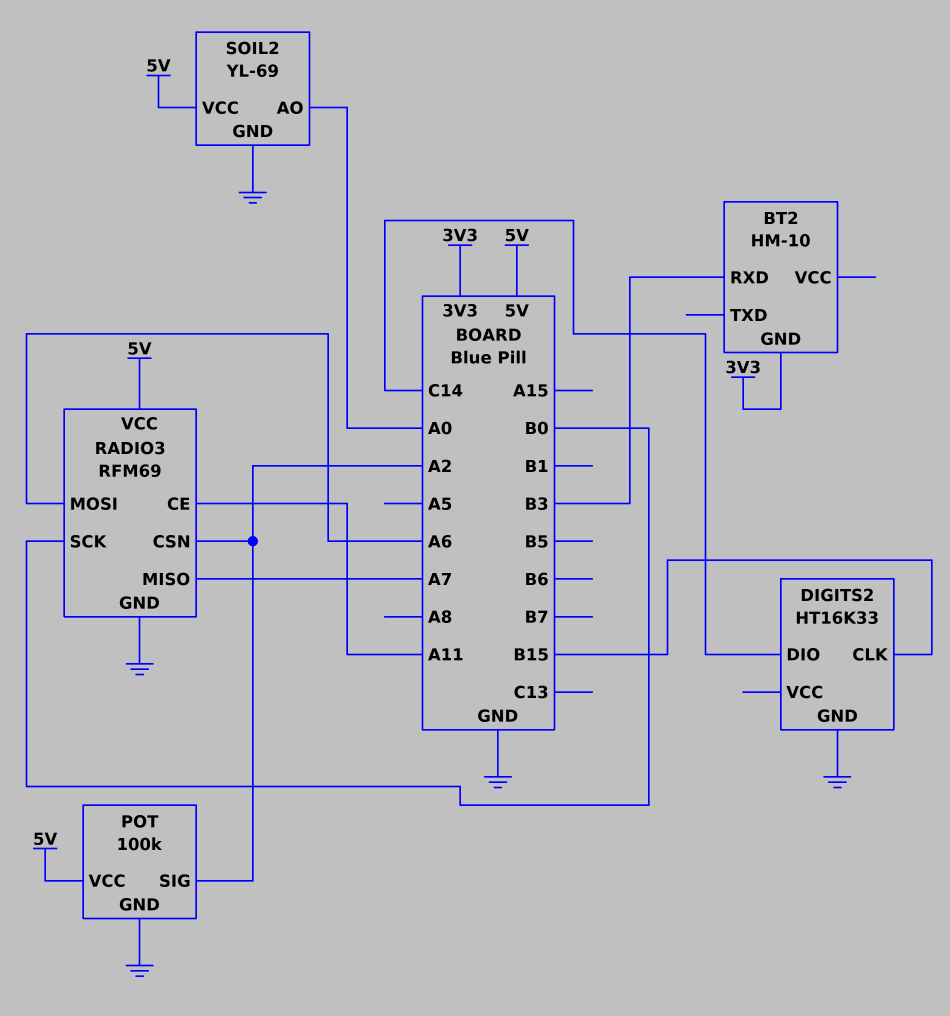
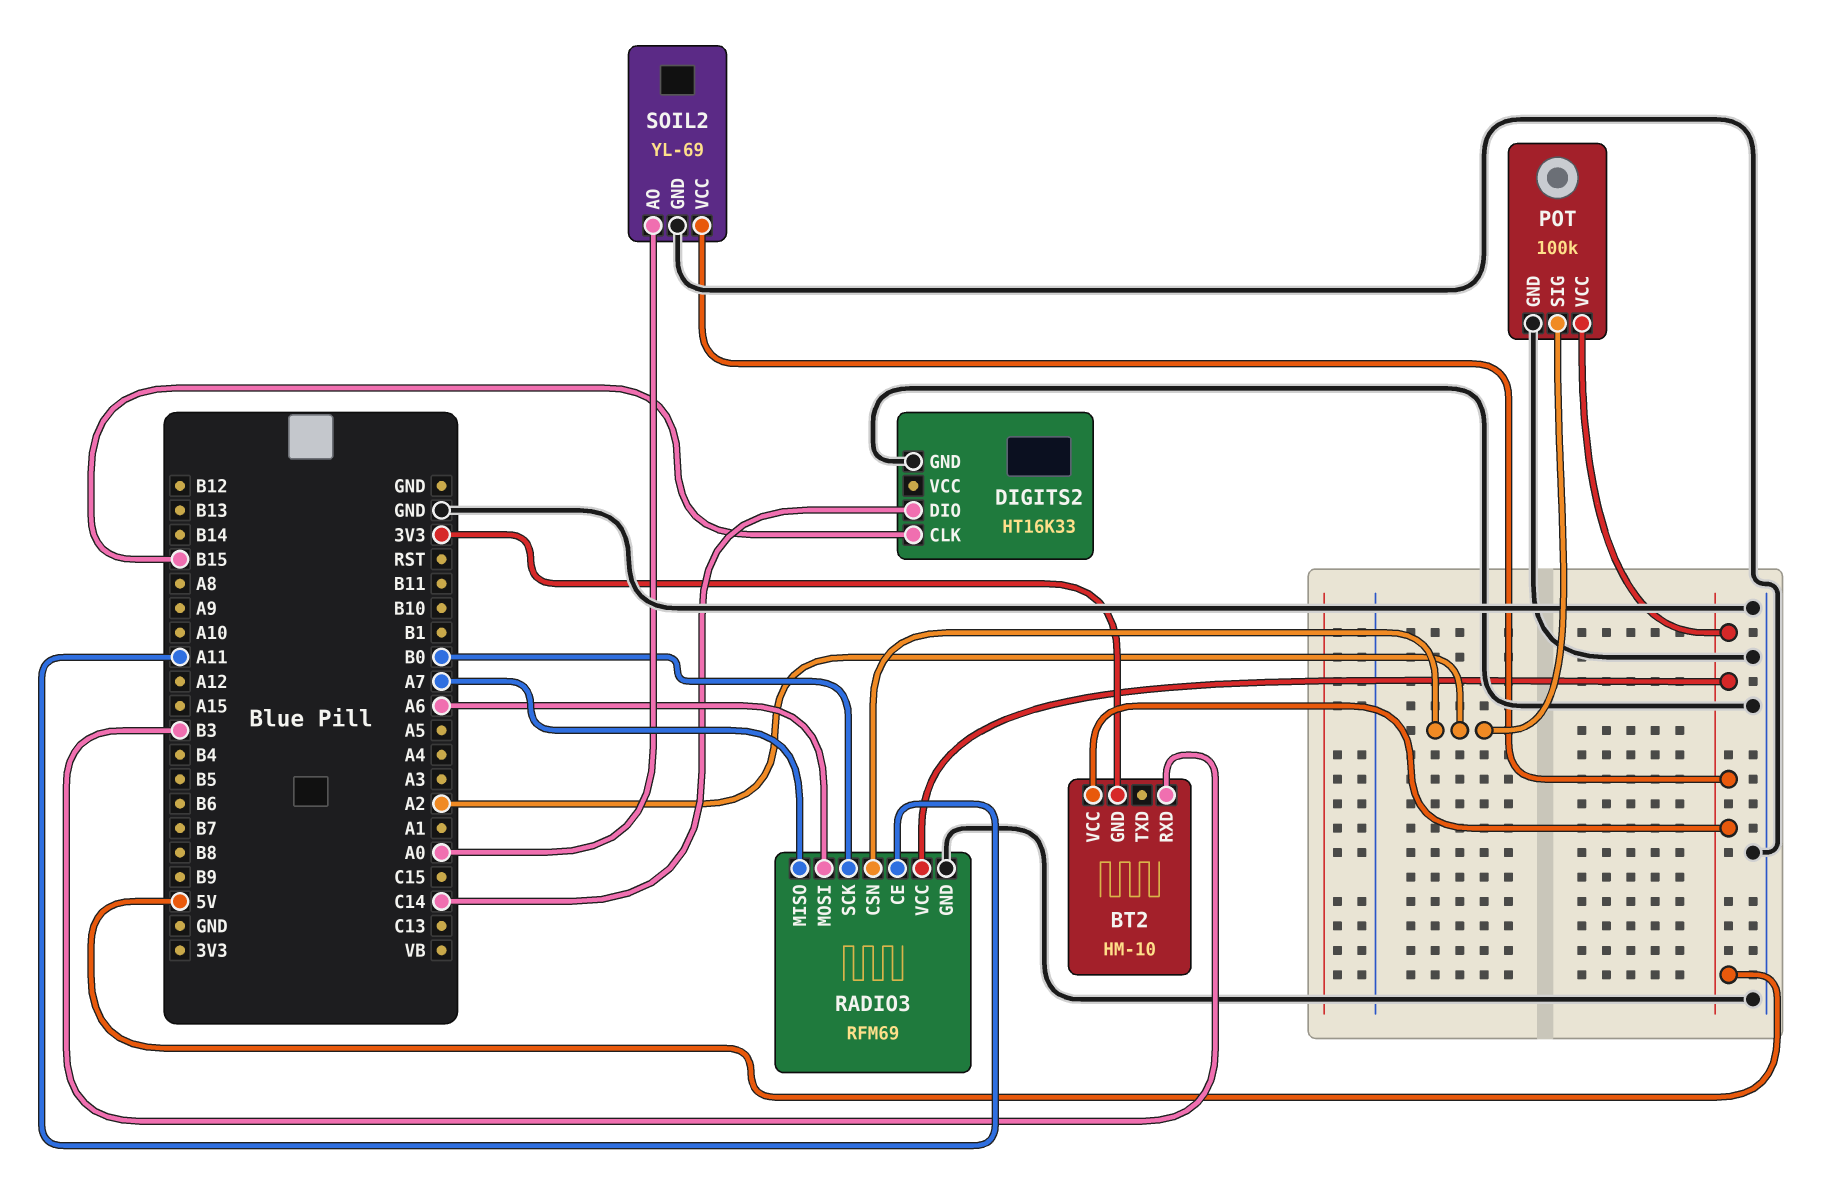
BT2 pin VCC: none -> 5V

